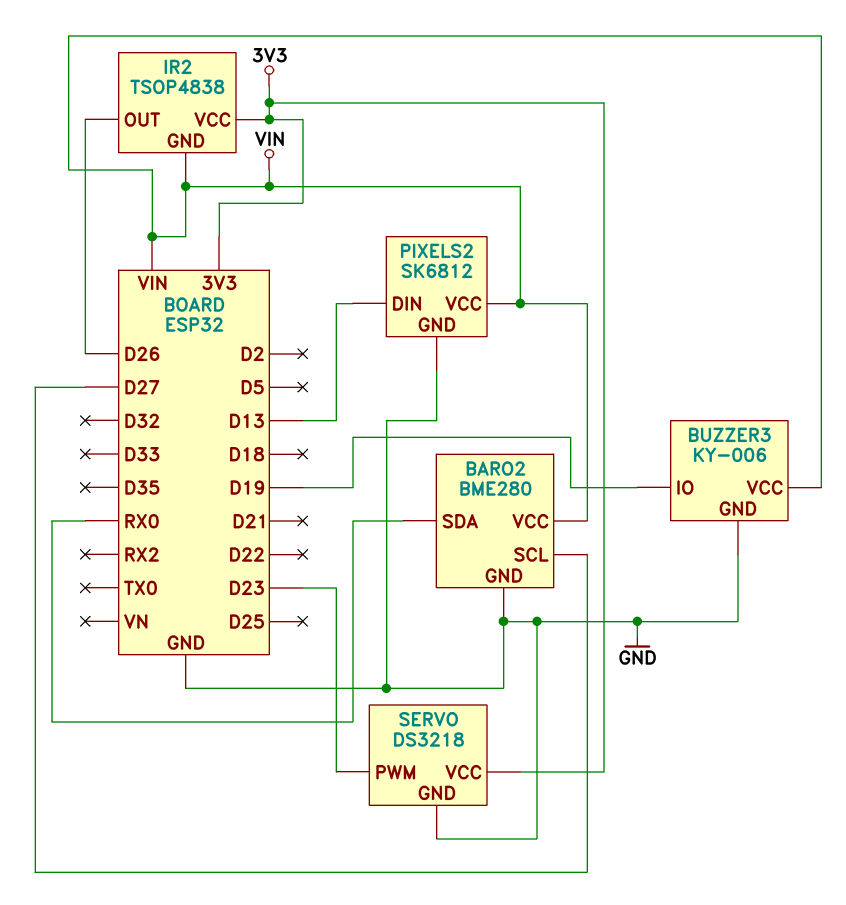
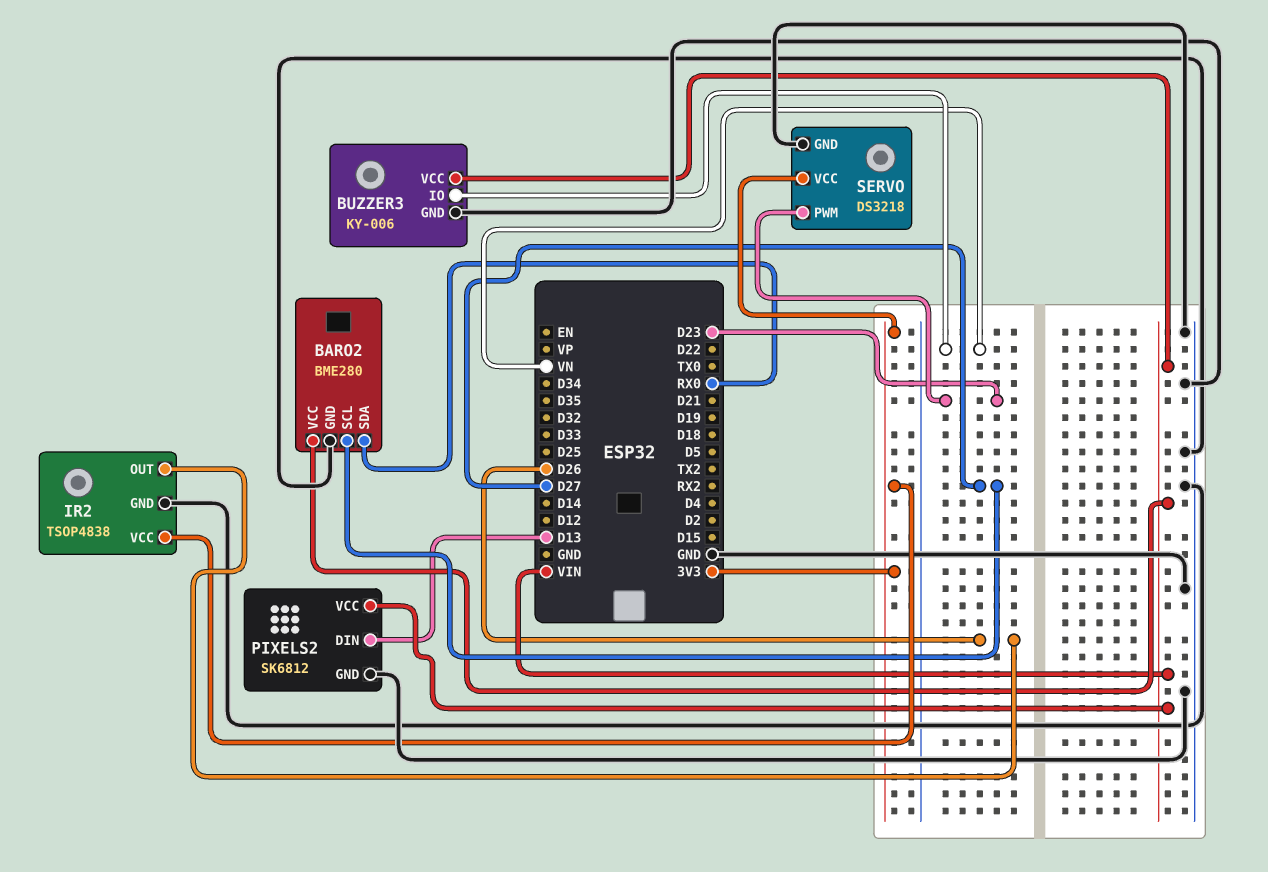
BUZZER3 pin IO: D19 -> VN
IR2 pin GND: VIN -> GND

